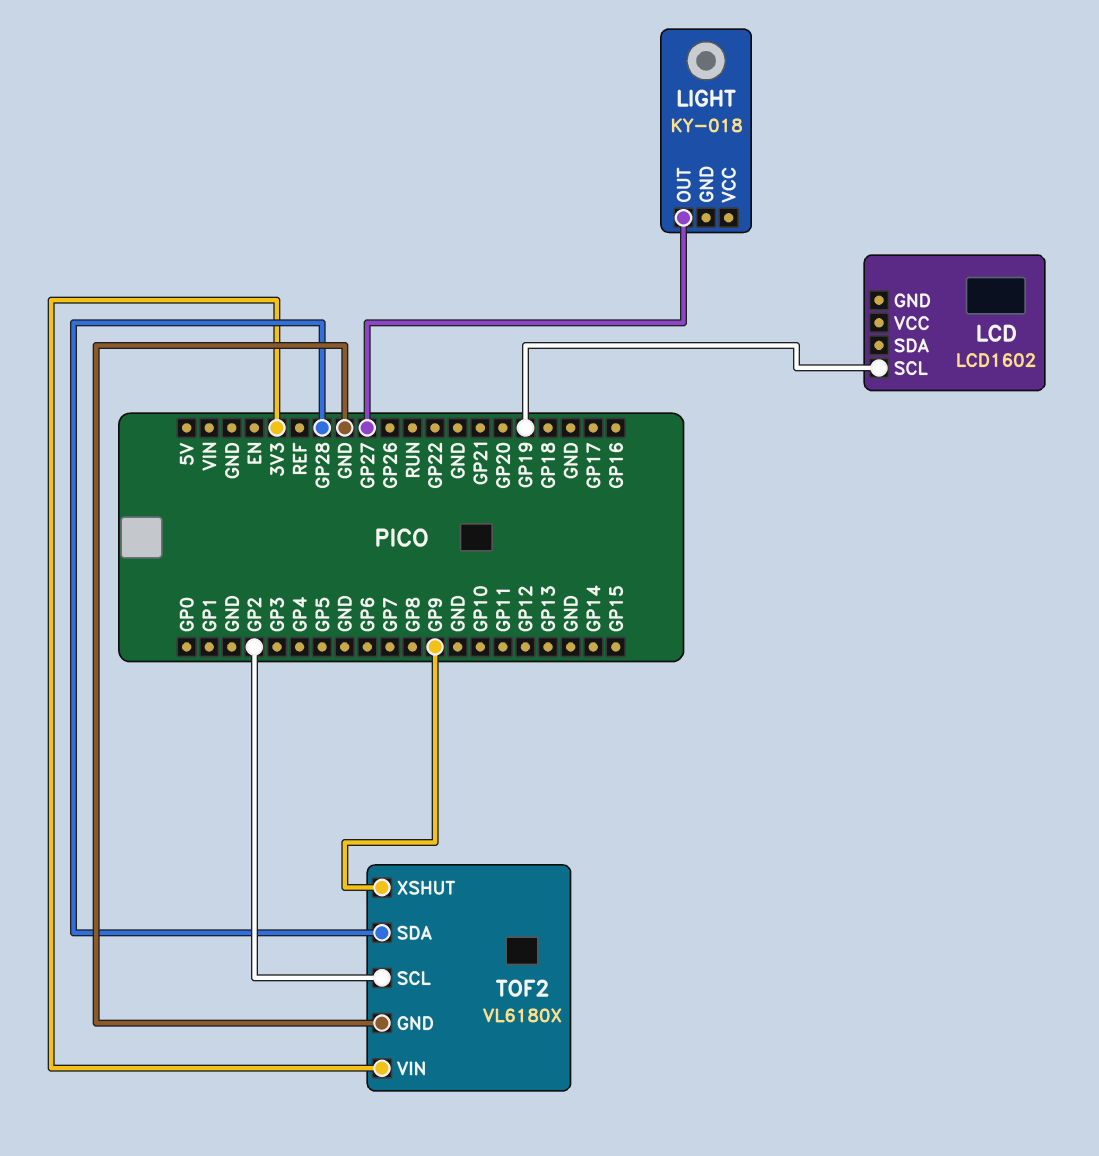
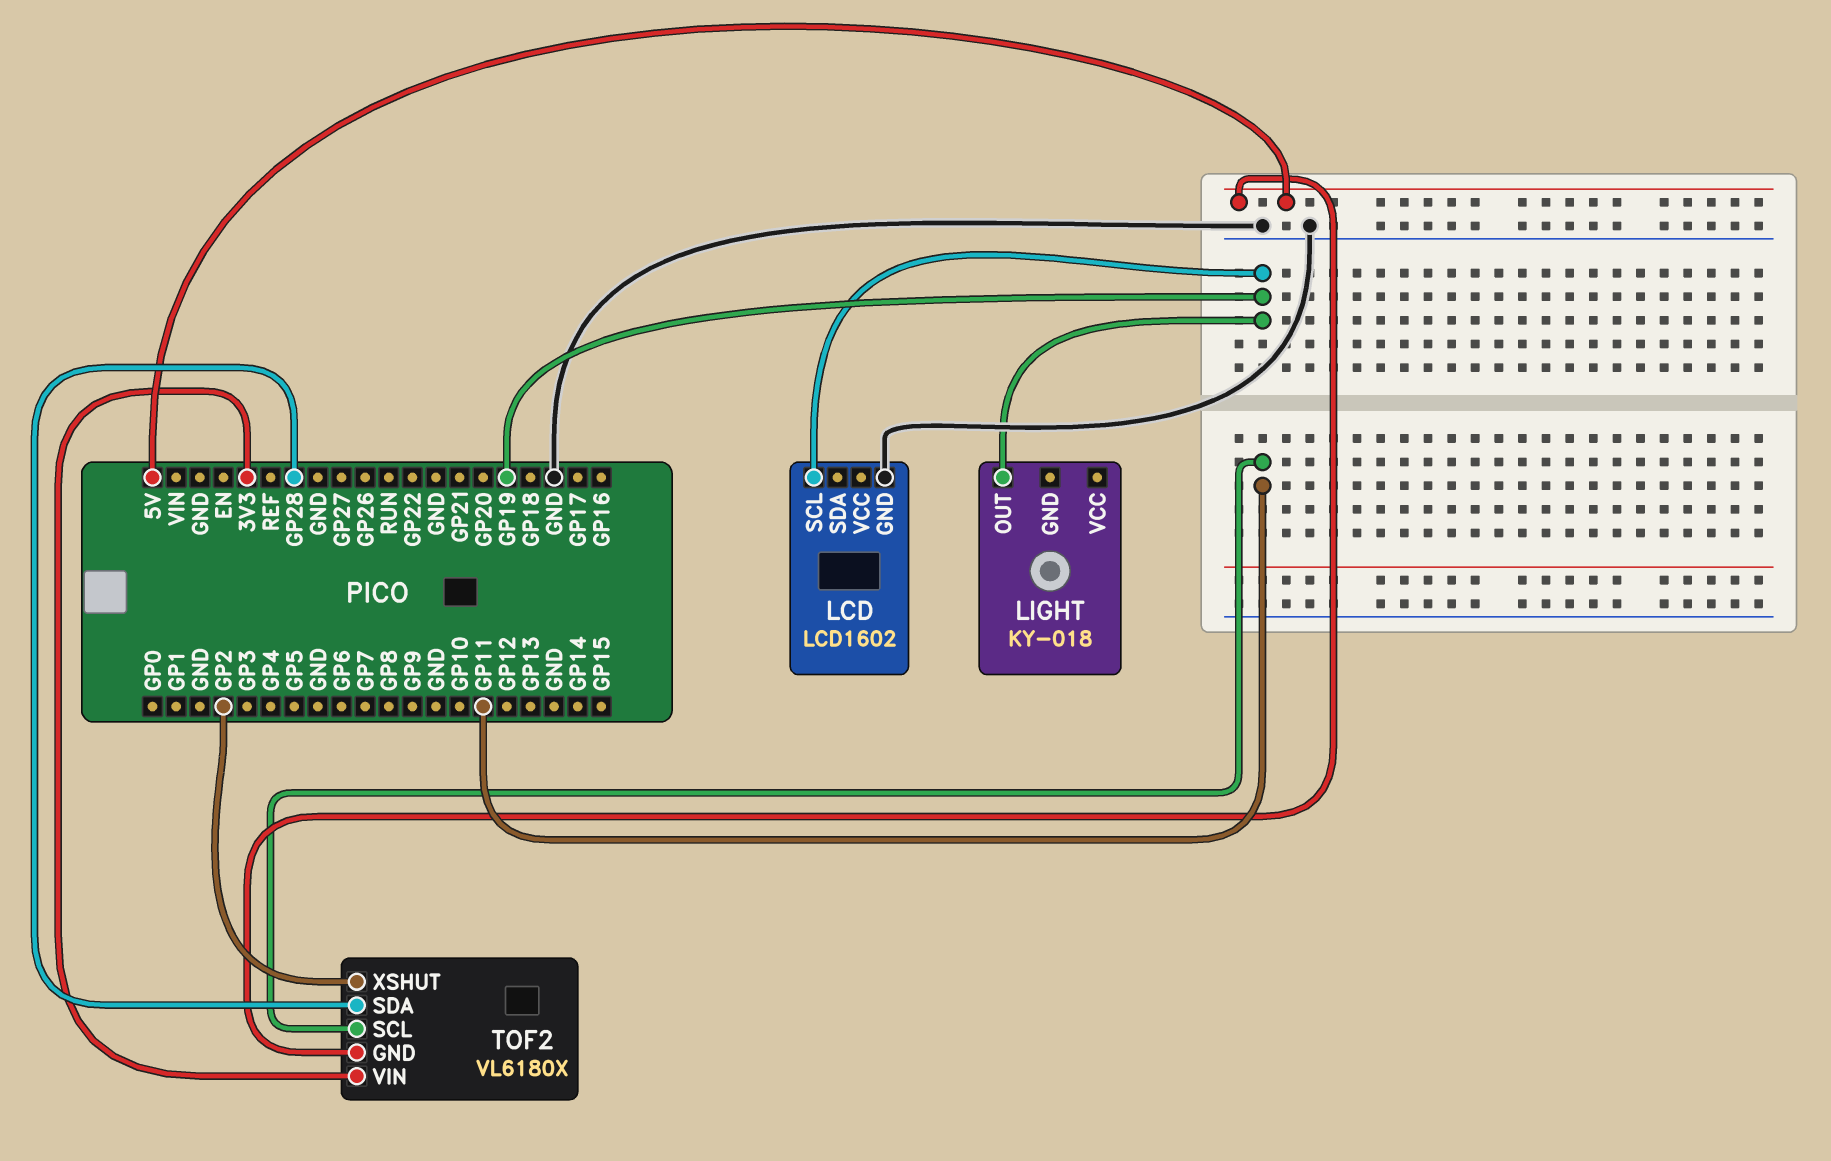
LCD pin GND: none -> GND
LIGHT pin OUT: GP27 -> GP19
TOF2 pin GND: GND -> 5V
TOF2 pin SCL: GP2 -> GP11
TOF2 pin XSHUT: GP9 -> GP2

